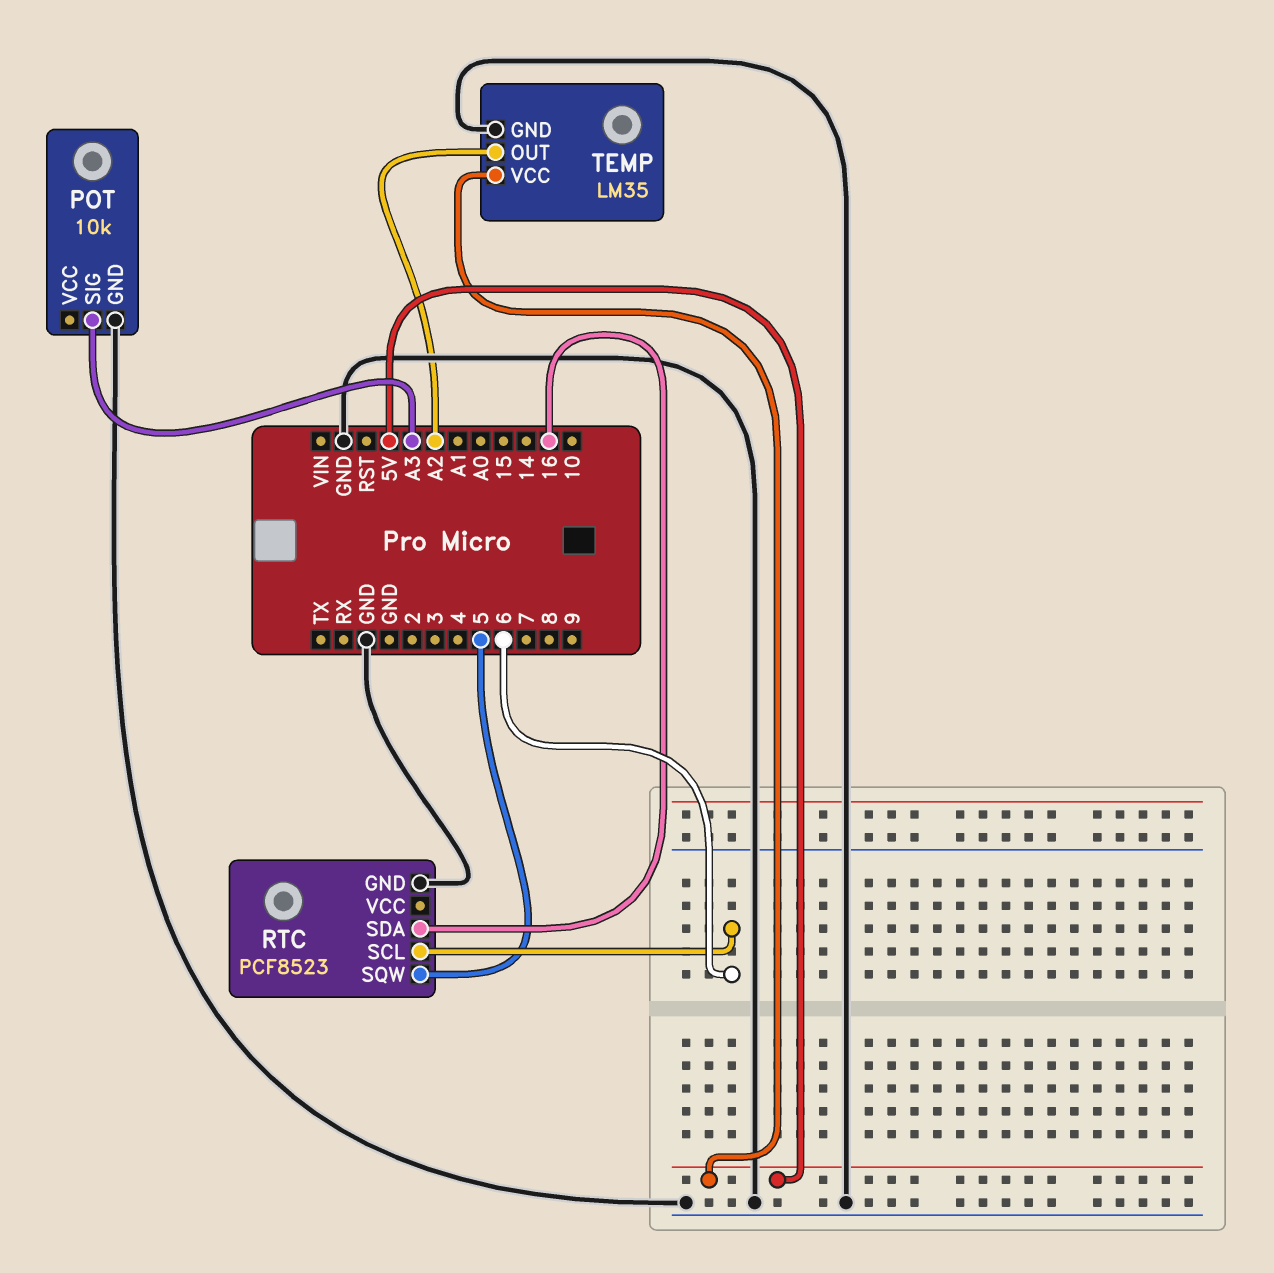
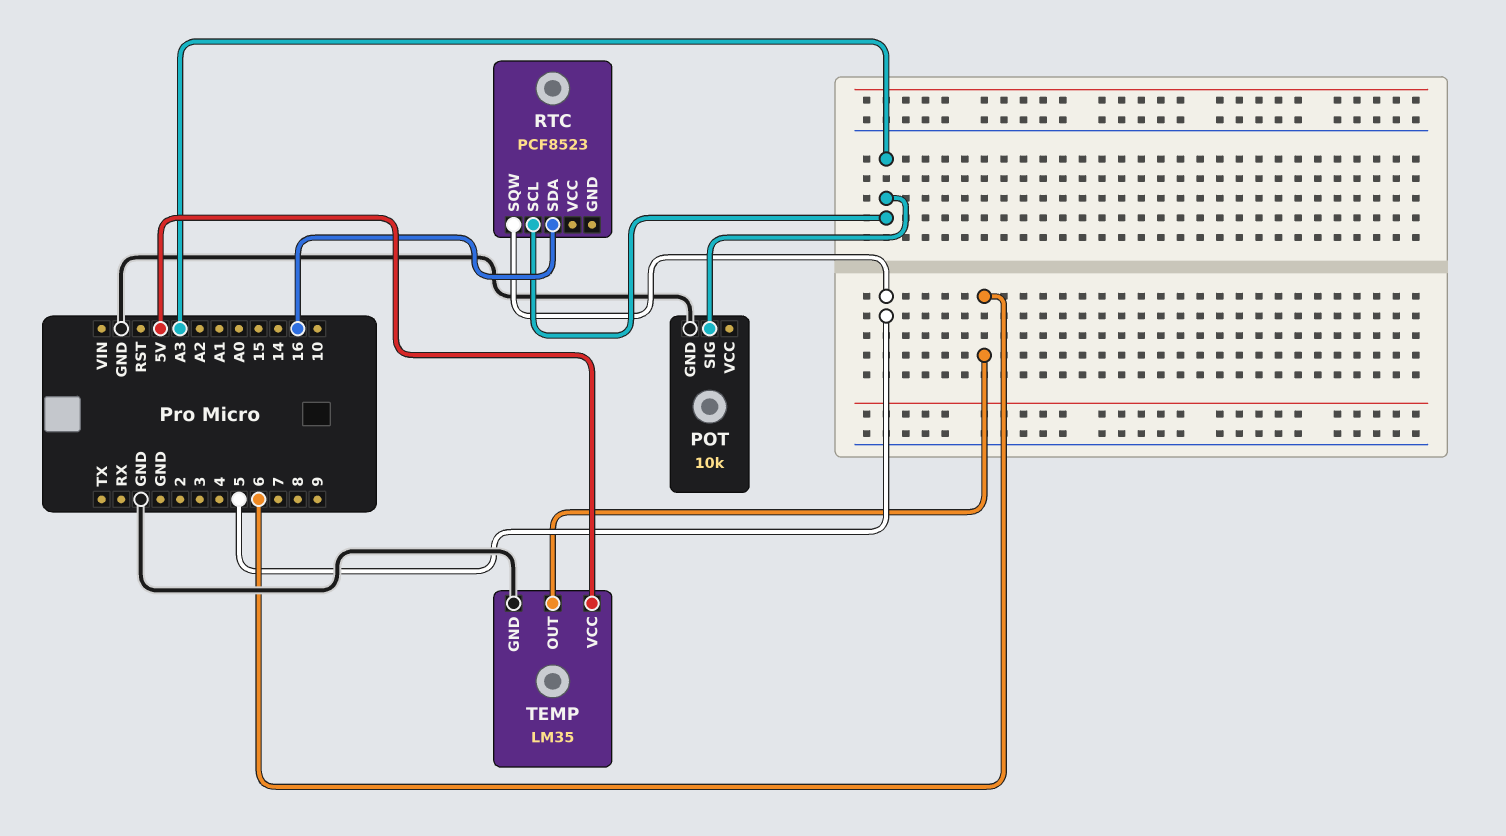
RTC pin GND: GND -> none
RTC pin SCL: 6 -> A3
TEMP pin OUT: A2 -> 6

